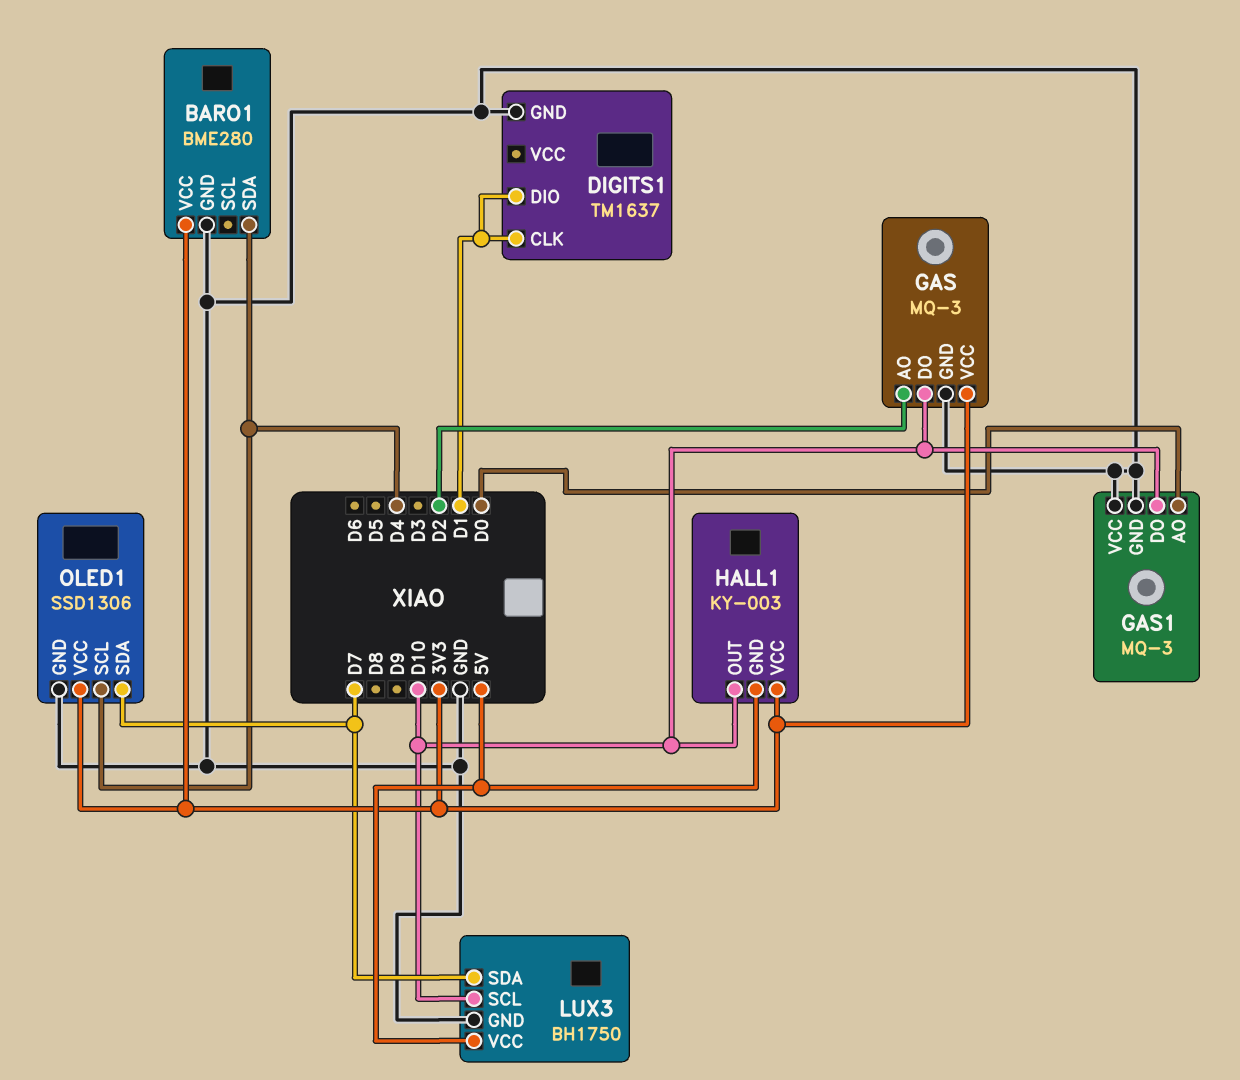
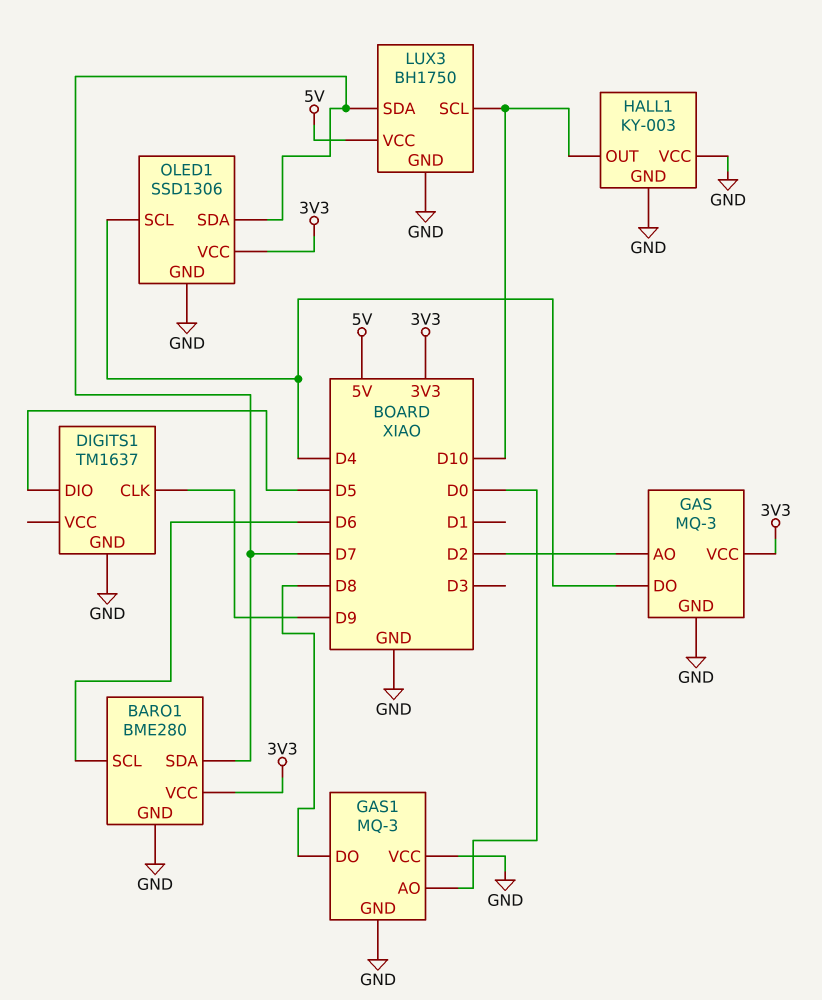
BARO1 pin SCL: none -> D6
BARO1 pin SDA: D4 -> D7
DIGITS1 pin CLK: D1 -> D9
DIGITS1 pin DIO: D1 -> D5
GAS pin DO: D10 -> D4
GAS1 pin DO: D10 -> D8
HALL1 pin GND: 5V -> GND
HALL1 pin VCC: 3V3 -> GND

